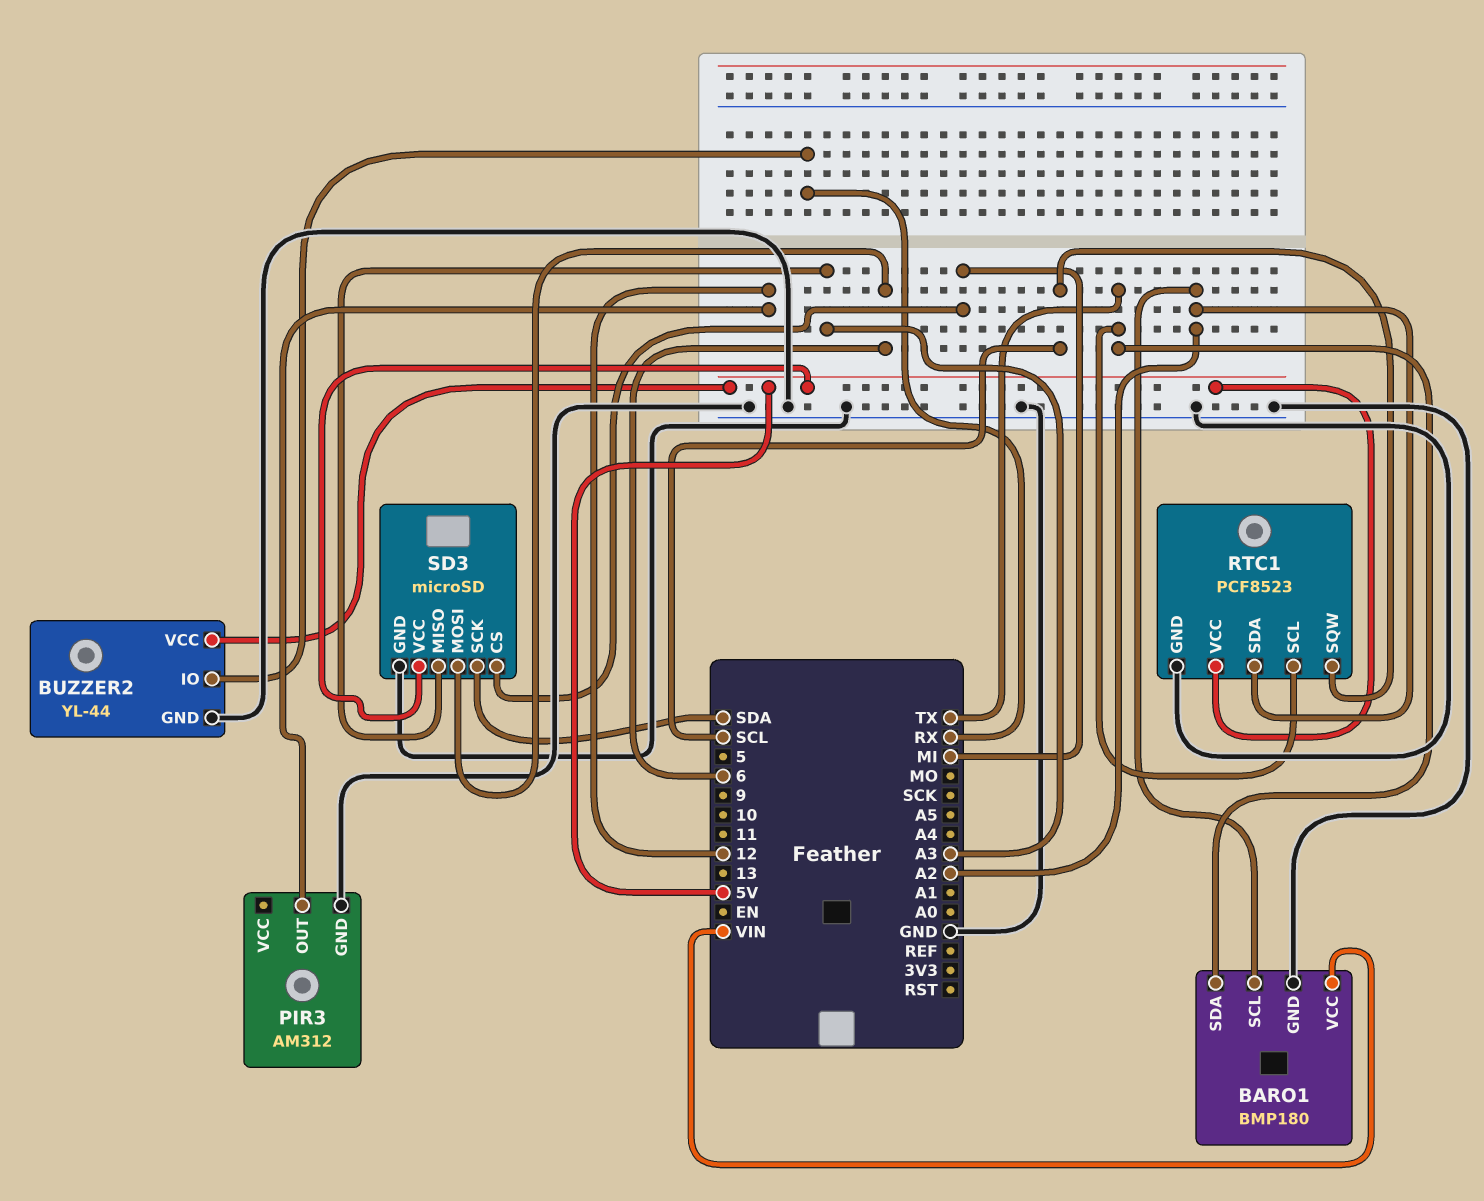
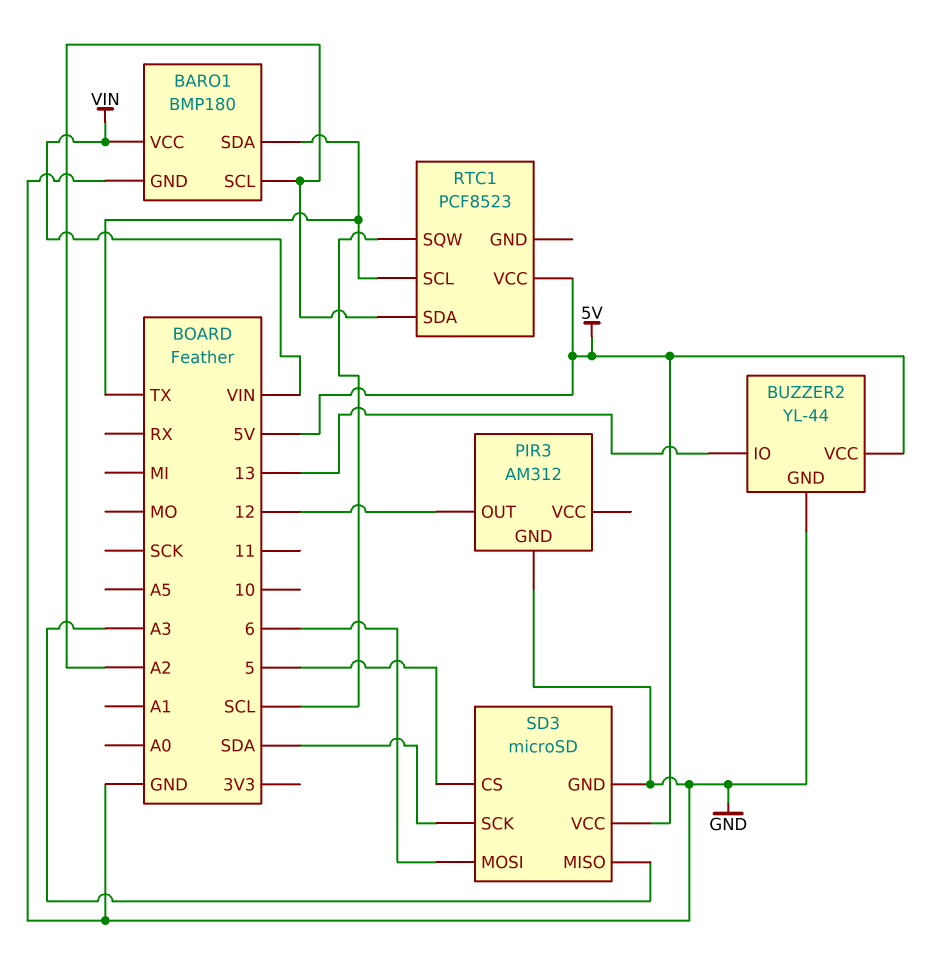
BUZZER2 pin IO: RX -> 13
RTC1 pin GND: GND -> none
SD3 pin CS: MI -> 5

